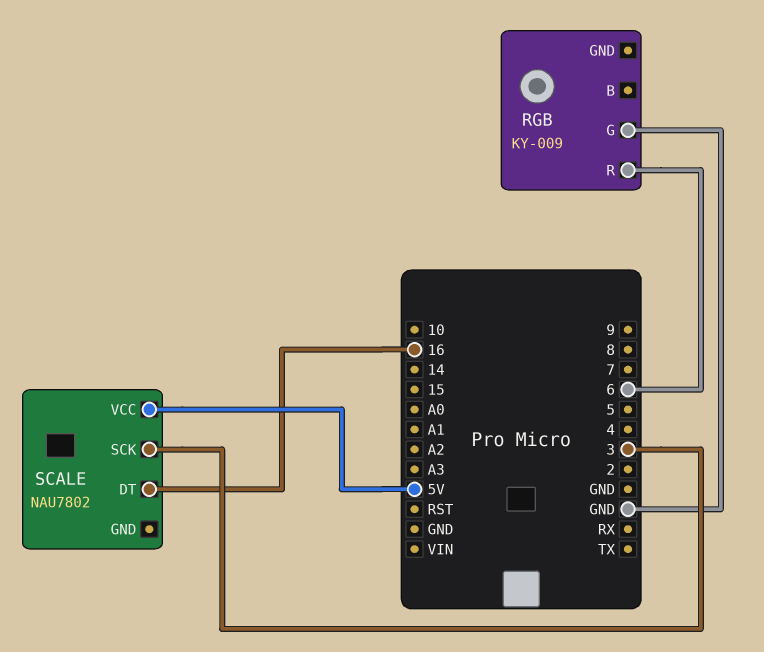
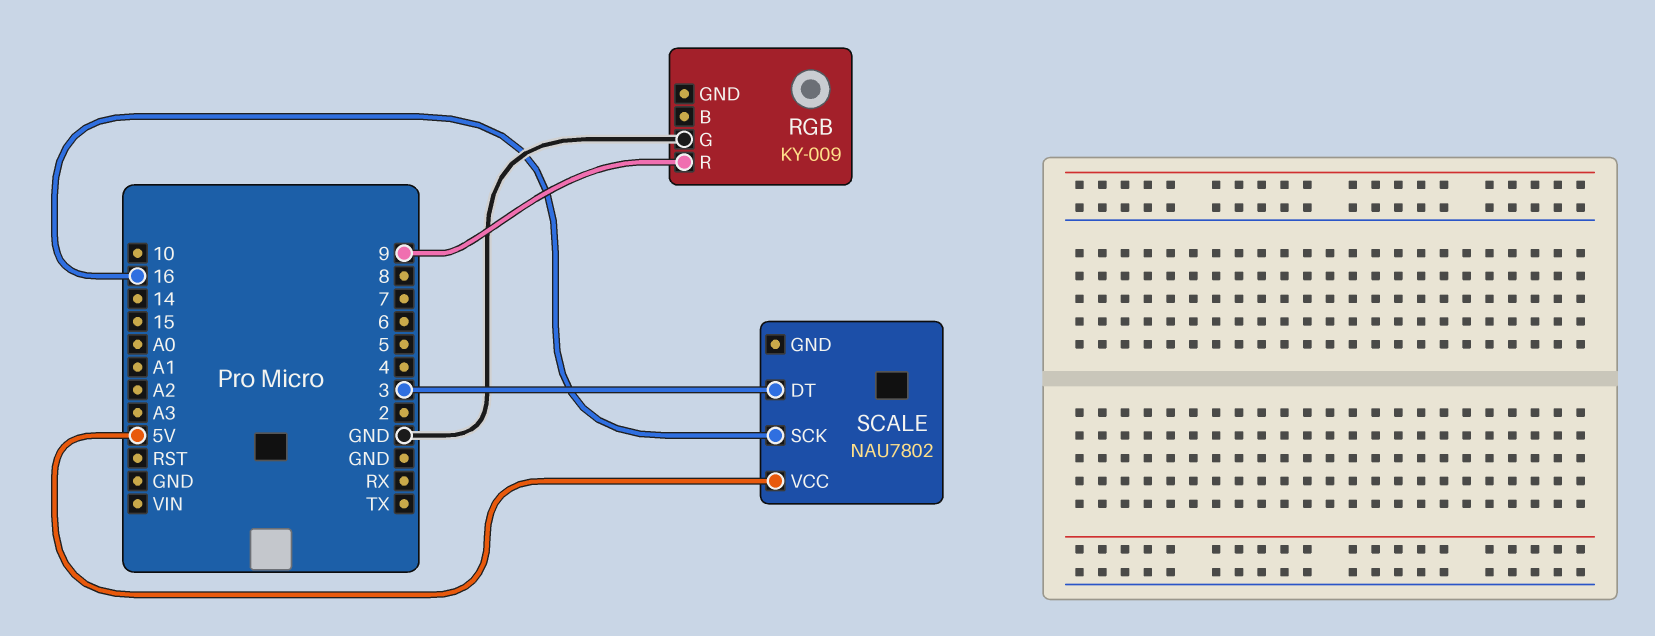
RGB pin R: 6 -> 9
SCALE pin DT: 16 -> 3
SCALE pin SCK: 3 -> 16

